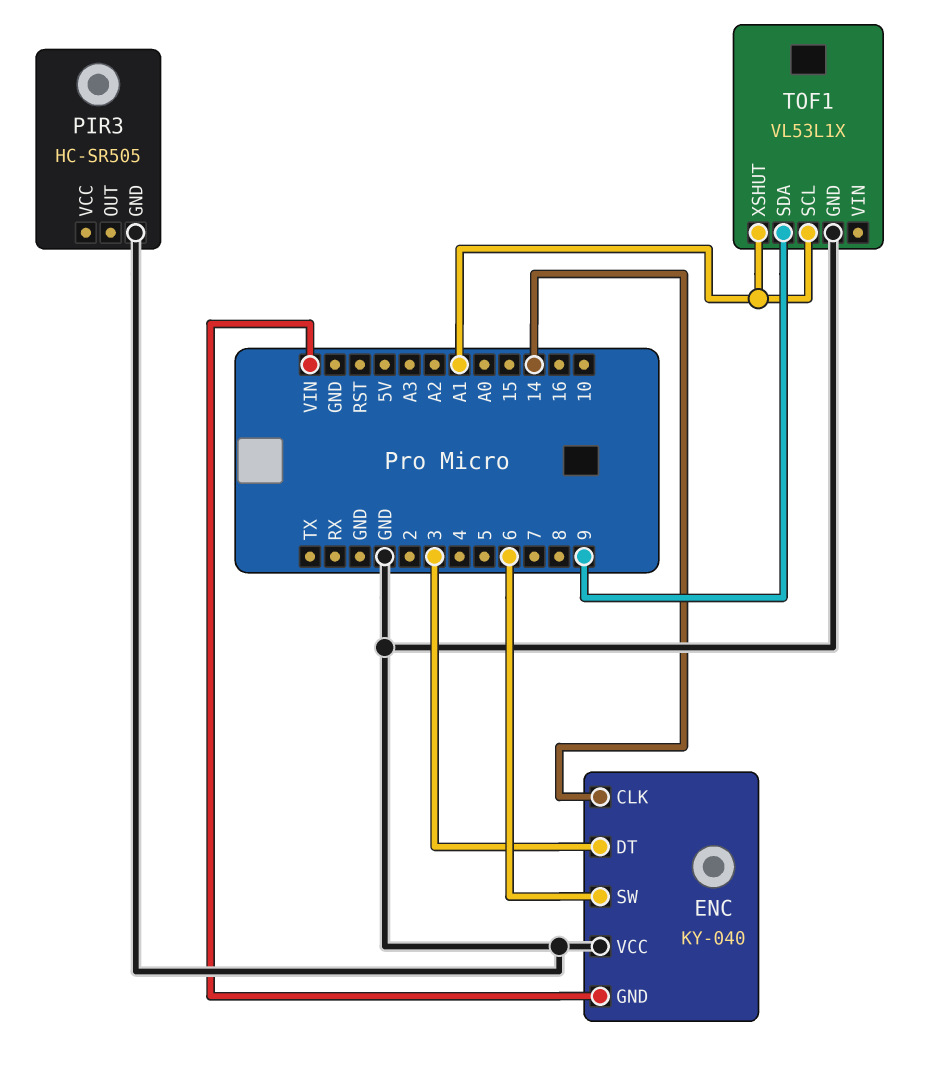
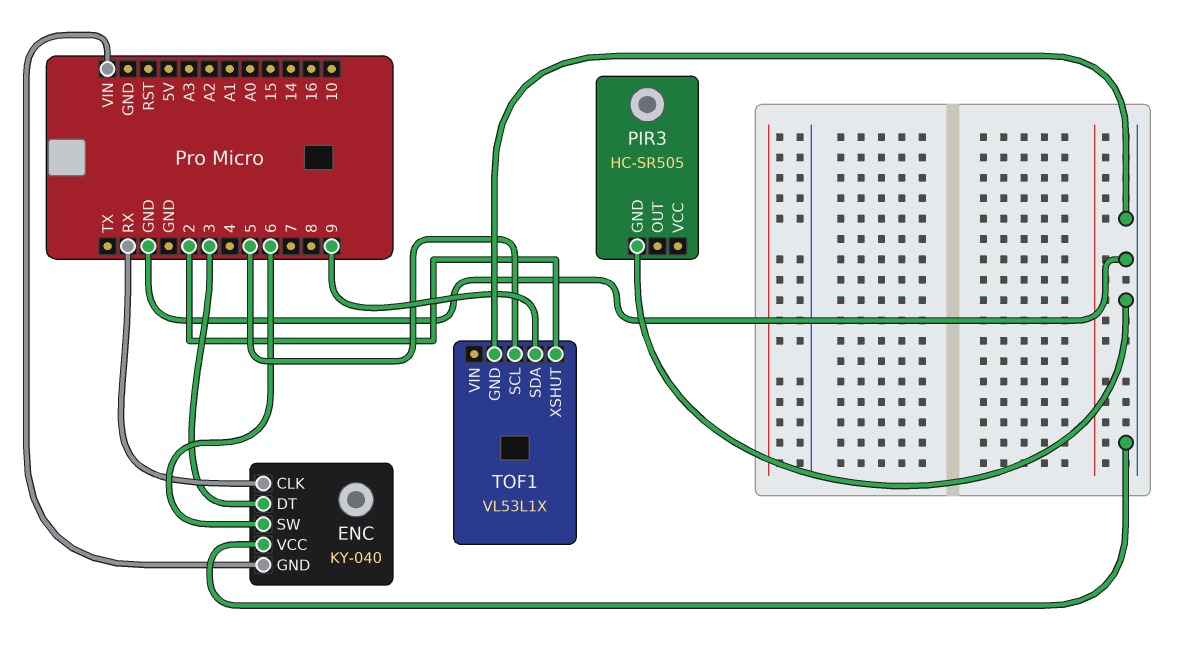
ENC pin CLK: 14 -> RX
TOF1 pin SCL: A1 -> 5
TOF1 pin XSHUT: A1 -> 2

